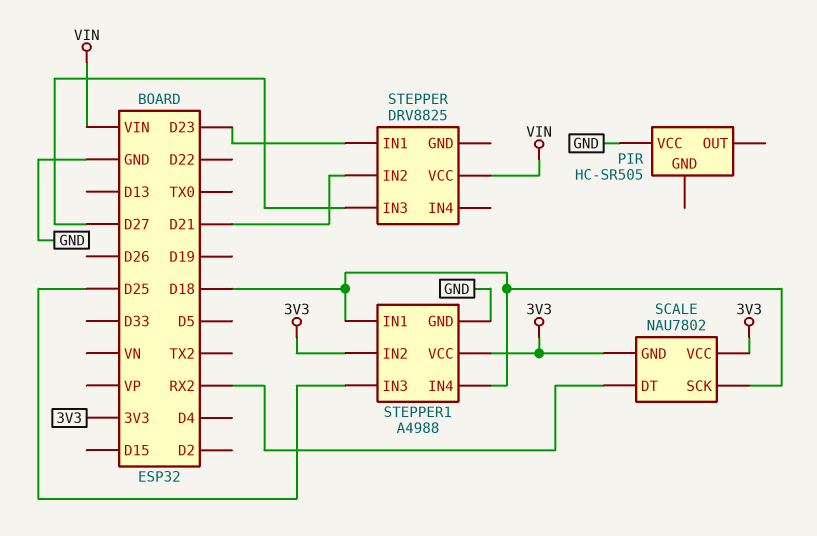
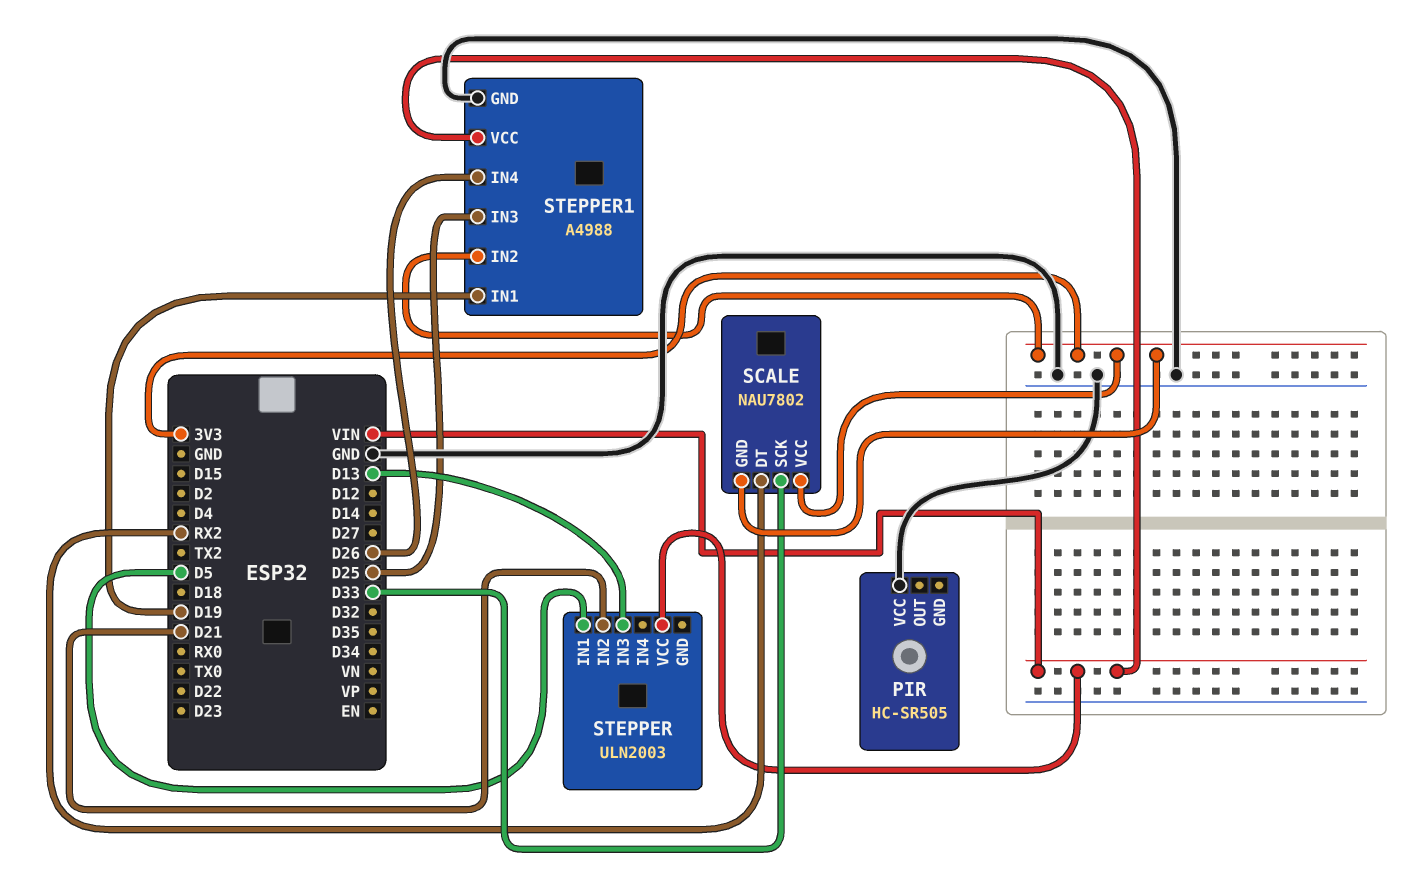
SCALE pin SCK: D18 -> D33
STEPPER: DRV8825 -> ULN2003
STEPPER pin IN1: D23 -> D5
STEPPER pin IN3: D27 -> D13
STEPPER1 pin IN1: D18 -> D19
STEPPER1 pin IN4: D18 -> D26
STEPPER1 pin VCC: 3V3 -> VIN

